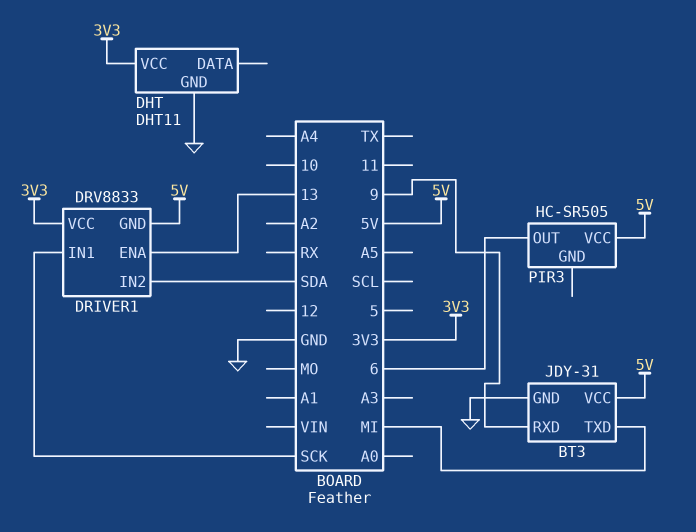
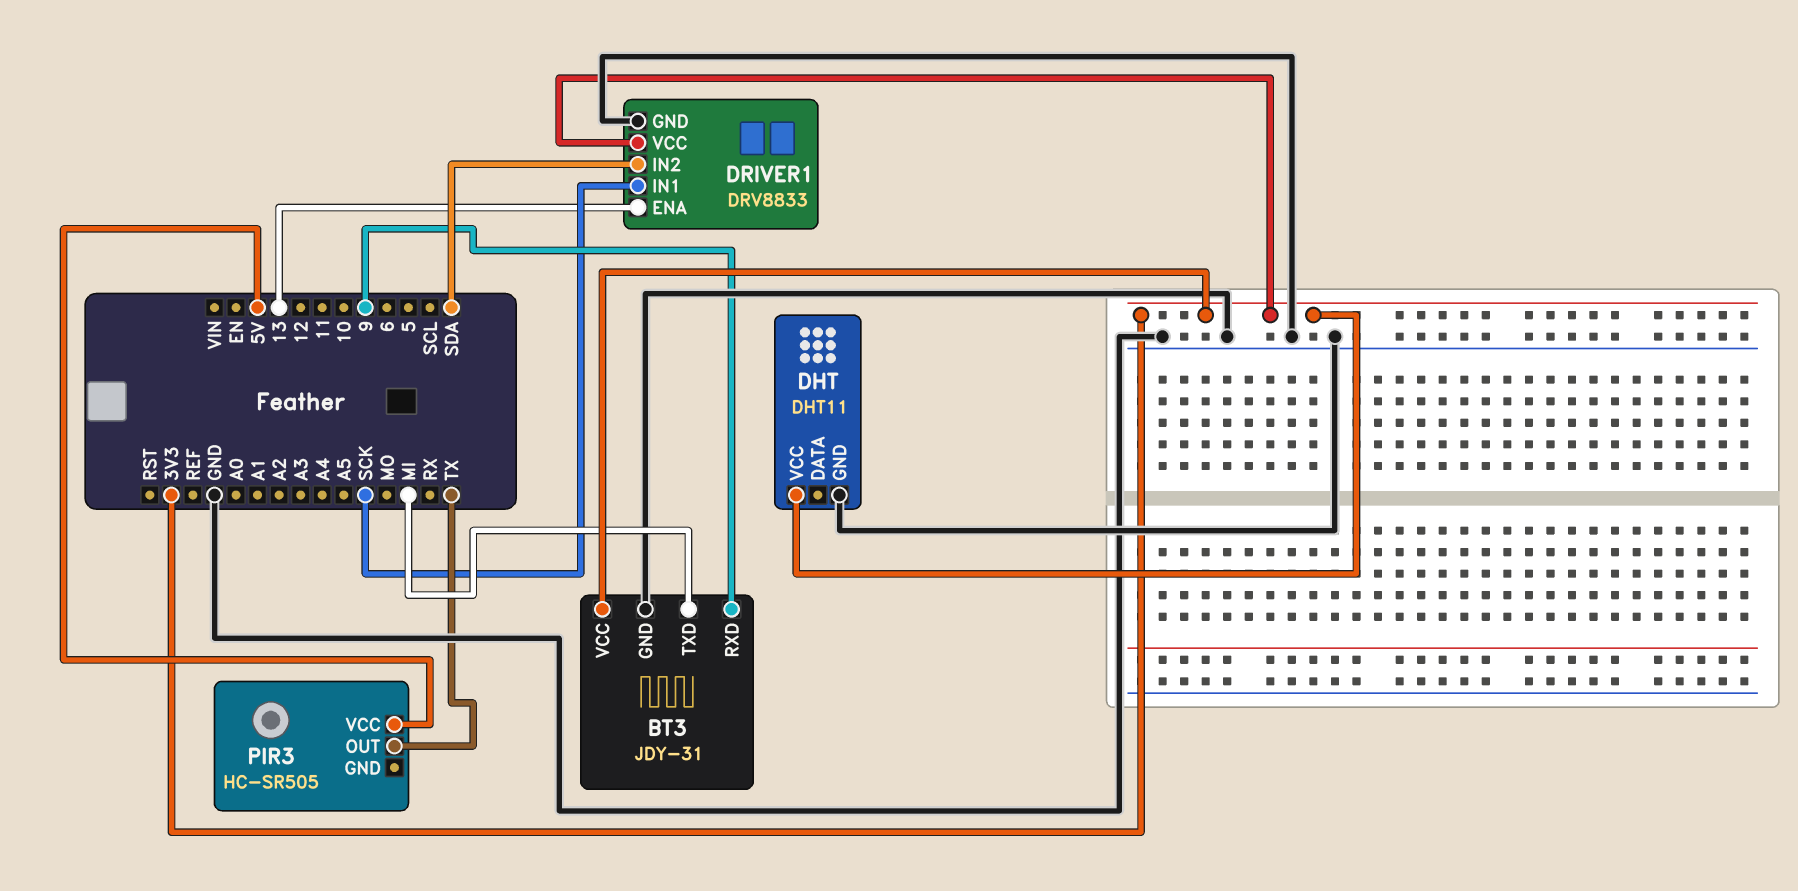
BT3 pin VCC: 5V -> 3V3
DRIVER1 pin GND: 5V -> GND
PIR3 pin OUT: 6 -> TX

